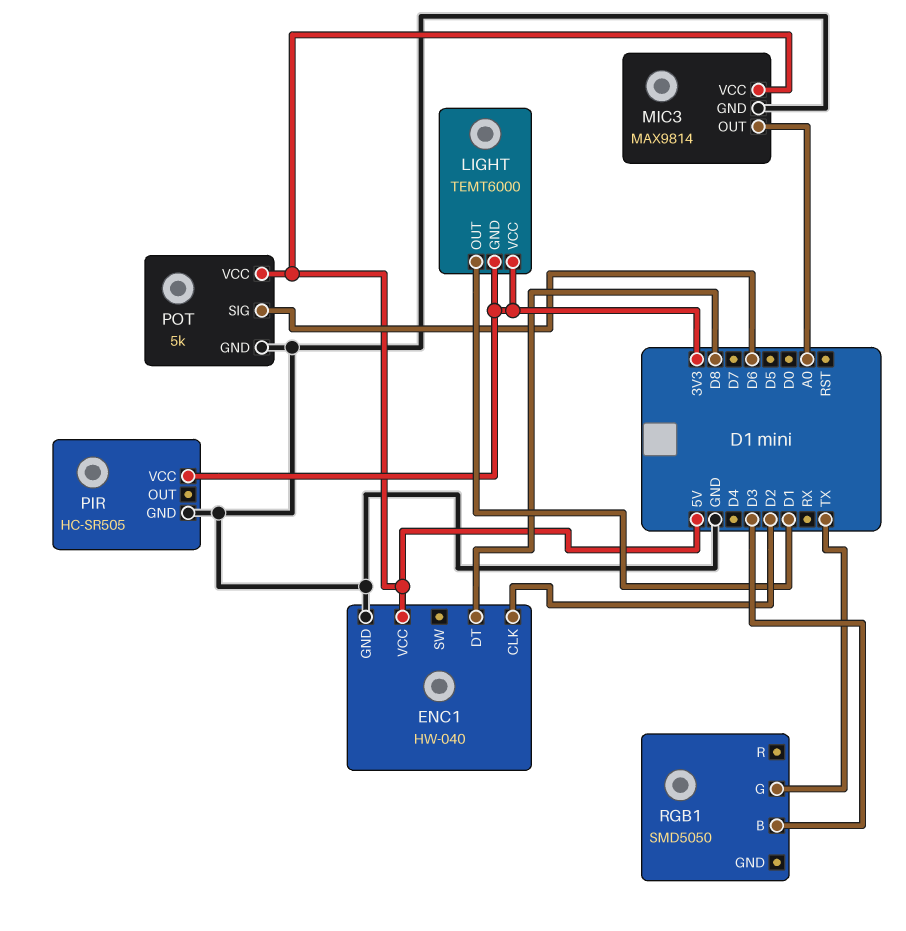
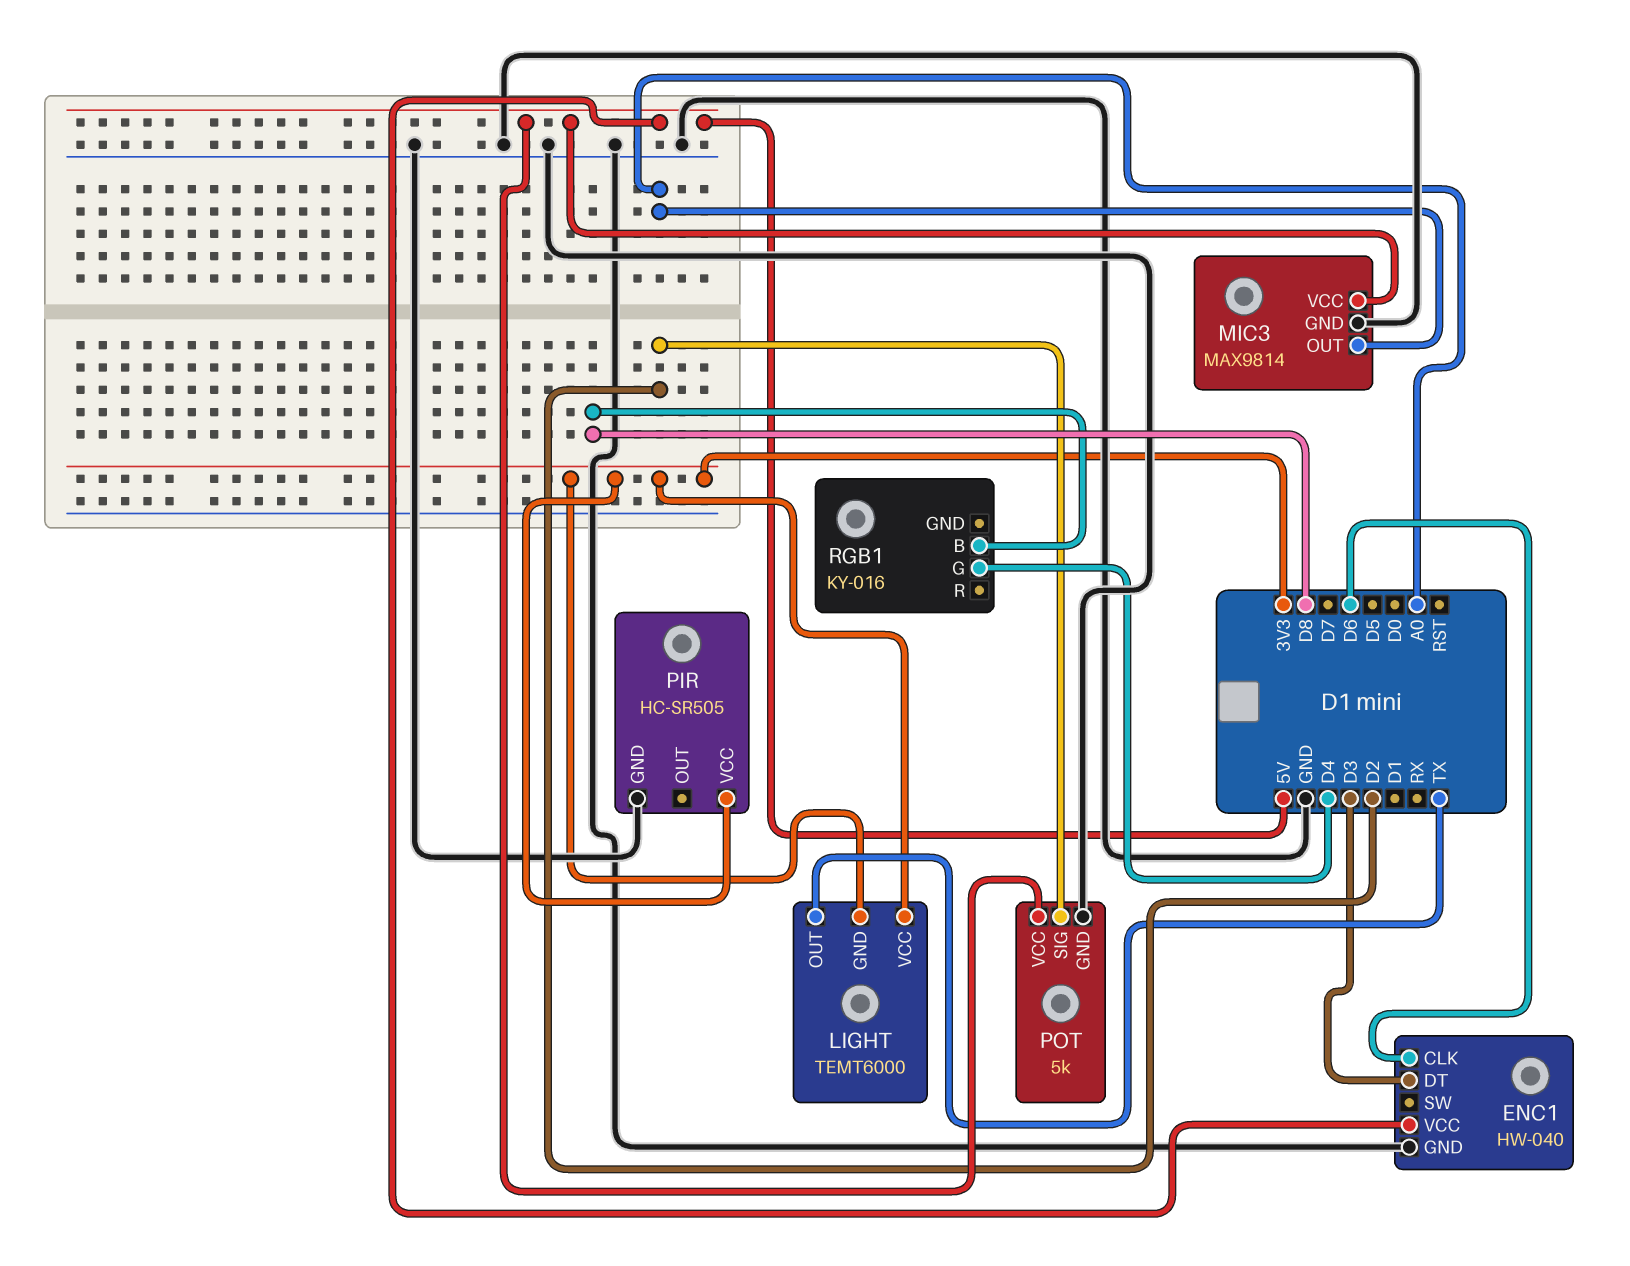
ENC1 pin CLK: D2 -> D6
ENC1 pin DT: D8 -> D3
LIGHT pin OUT: D1 -> TX
POT pin SIG: D6 -> D2
RGB1: SMD5050 -> KY-016
RGB1 pin B: D3 -> D8
RGB1 pin G: TX -> D4

